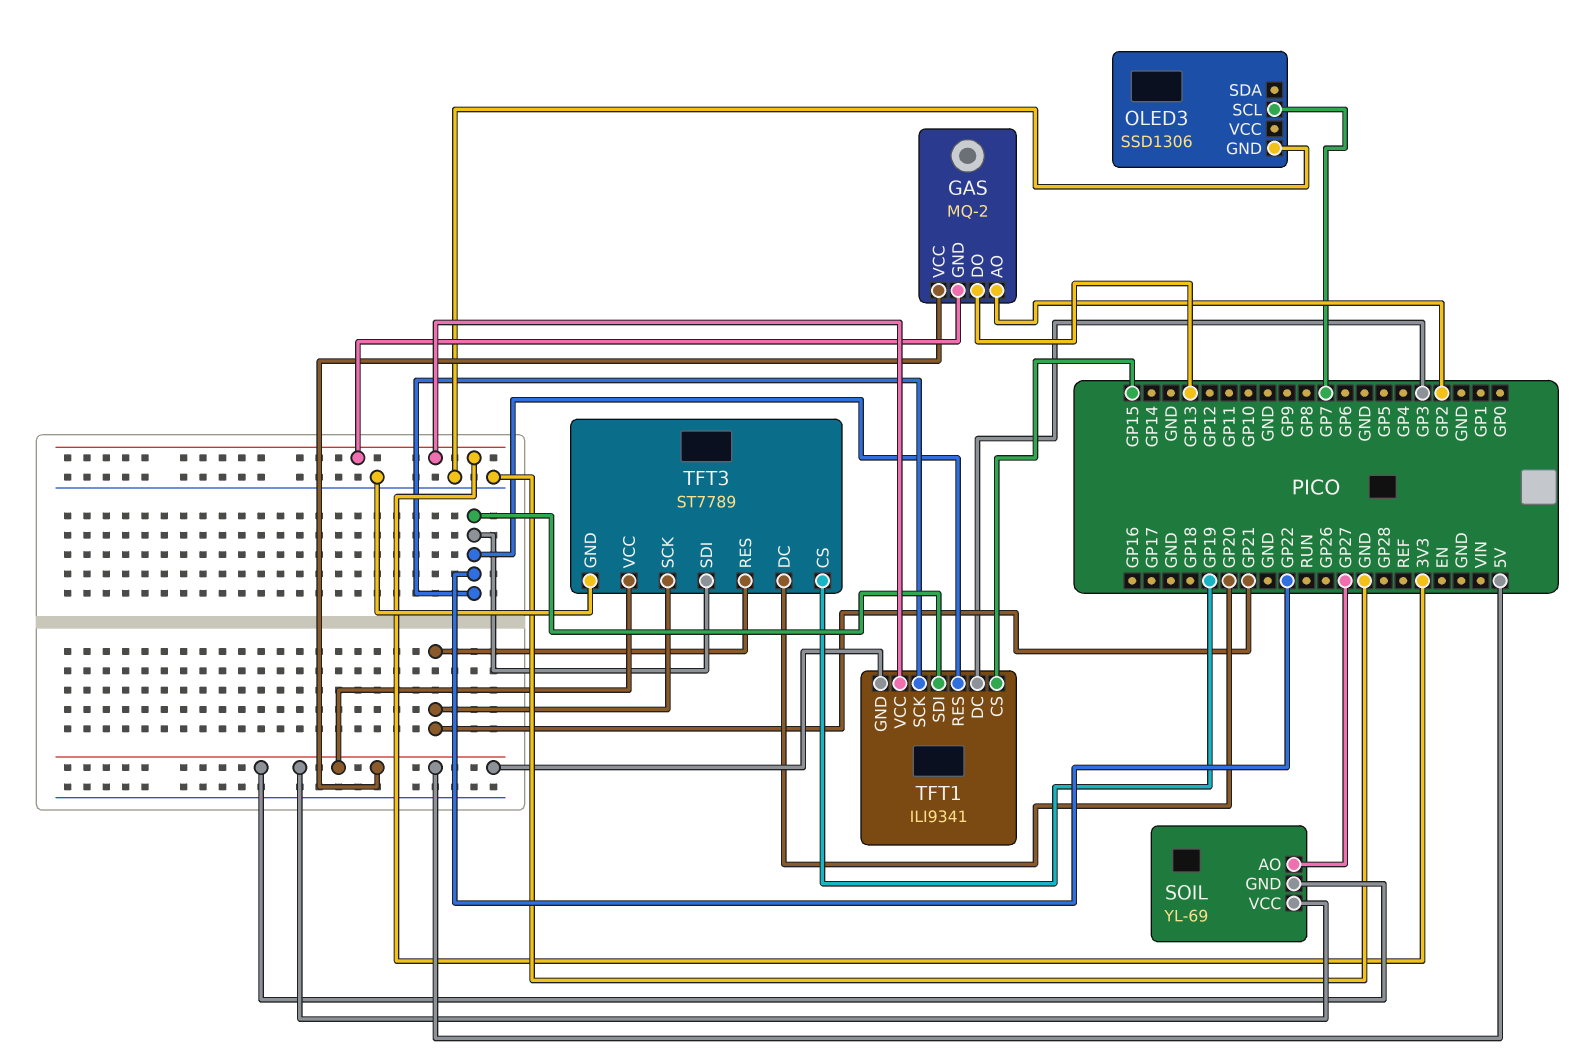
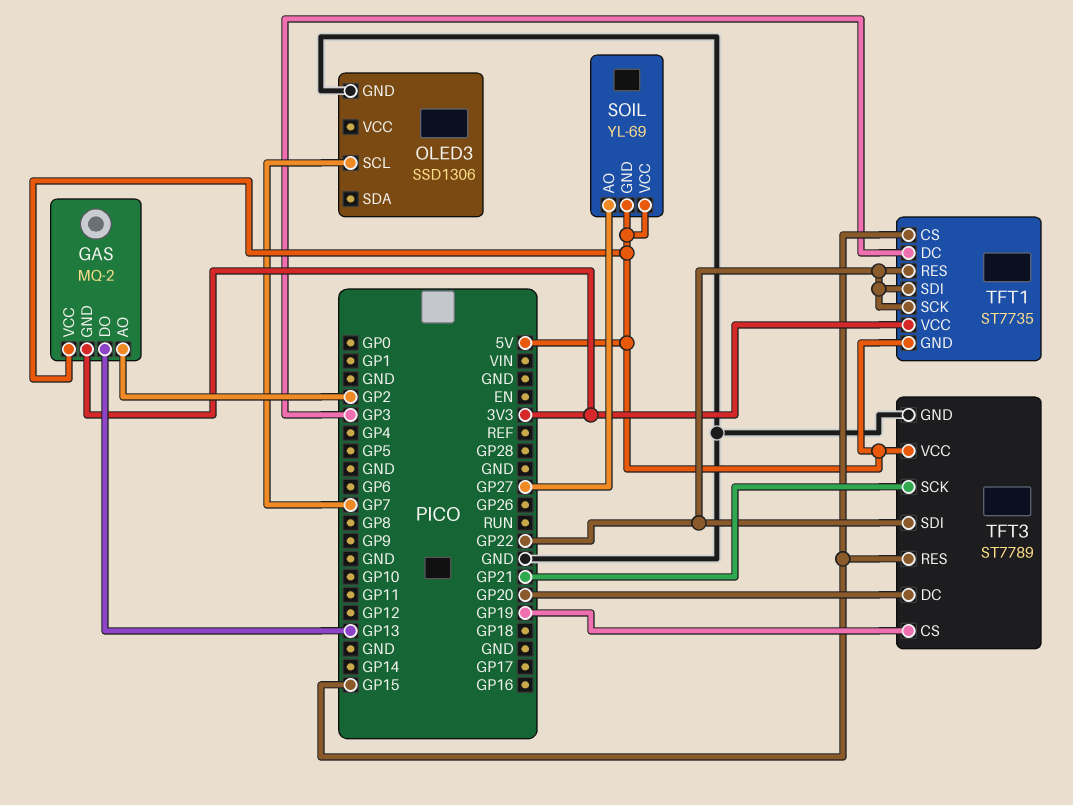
TFT1: ILI9341 -> ST7735
TFT3 pin RES: GP21 -> GP15

